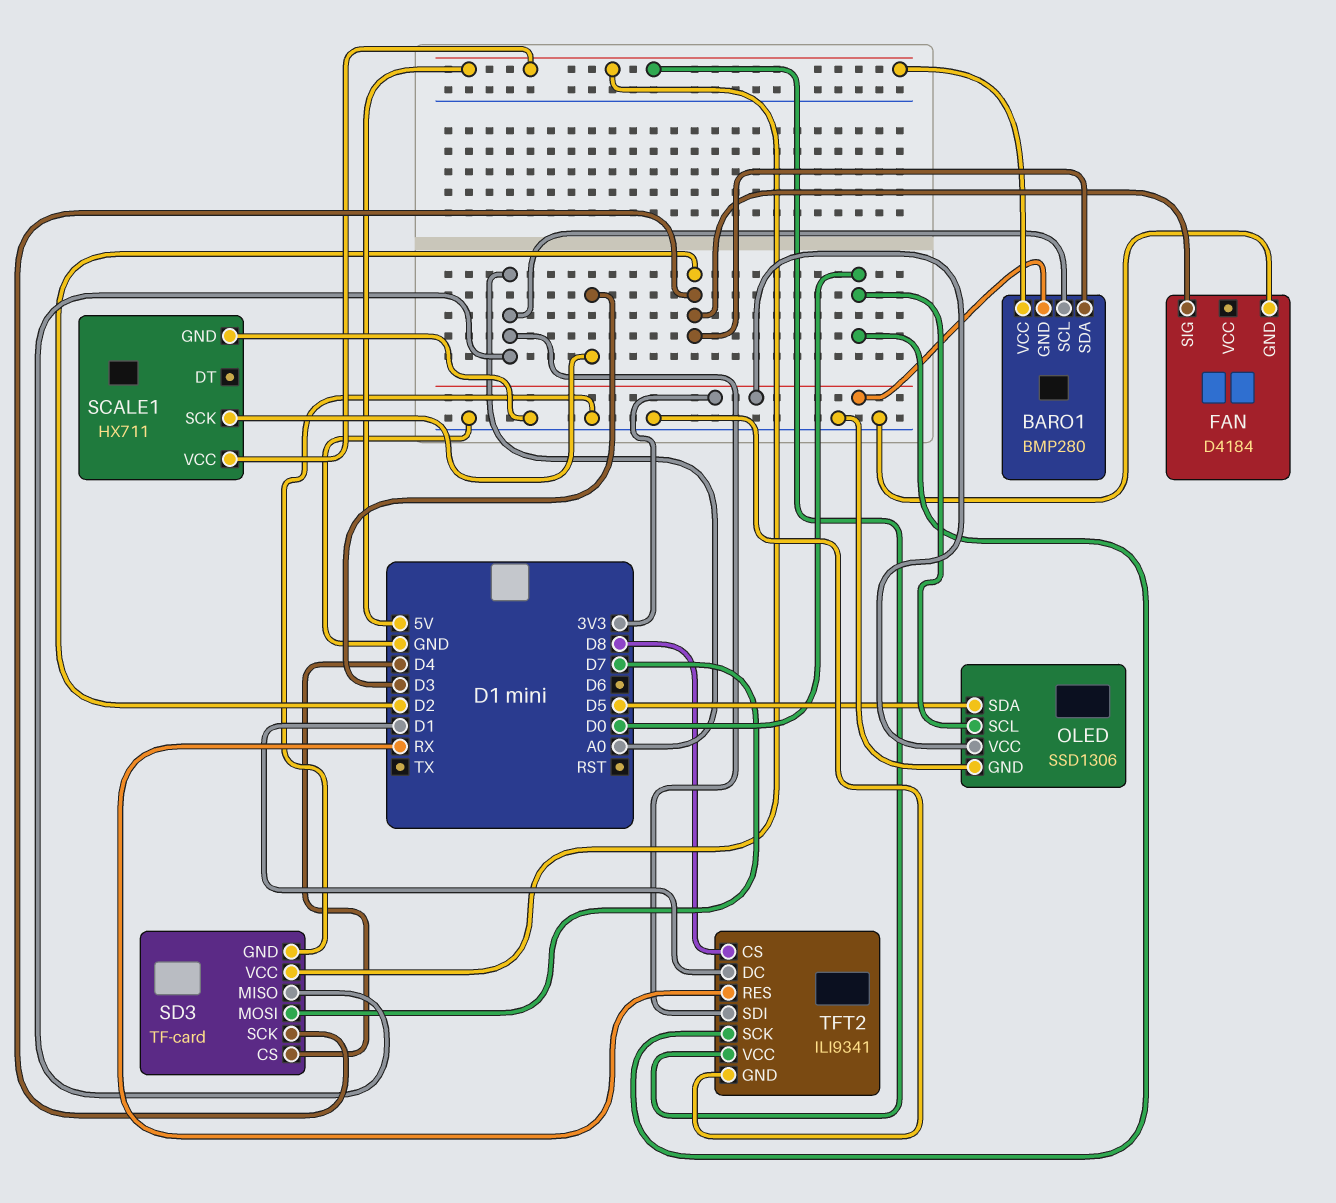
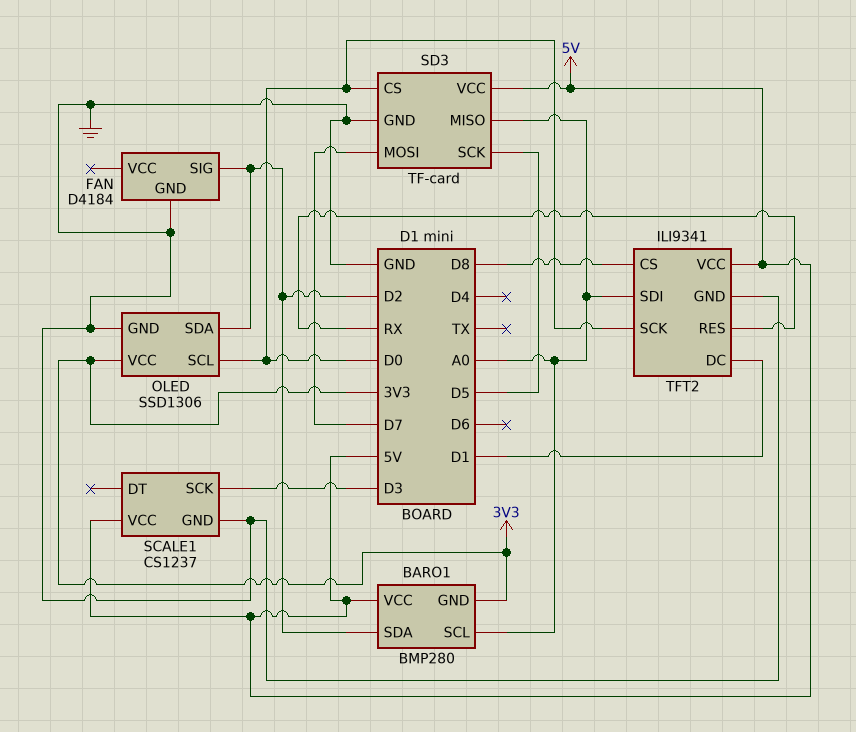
OLED pin SDA: D5 -> D2
SCALE1: HX711 -> CS1237
SD3 pin CS: D4 -> D0
SD3 pin SCK: D2 -> D5

